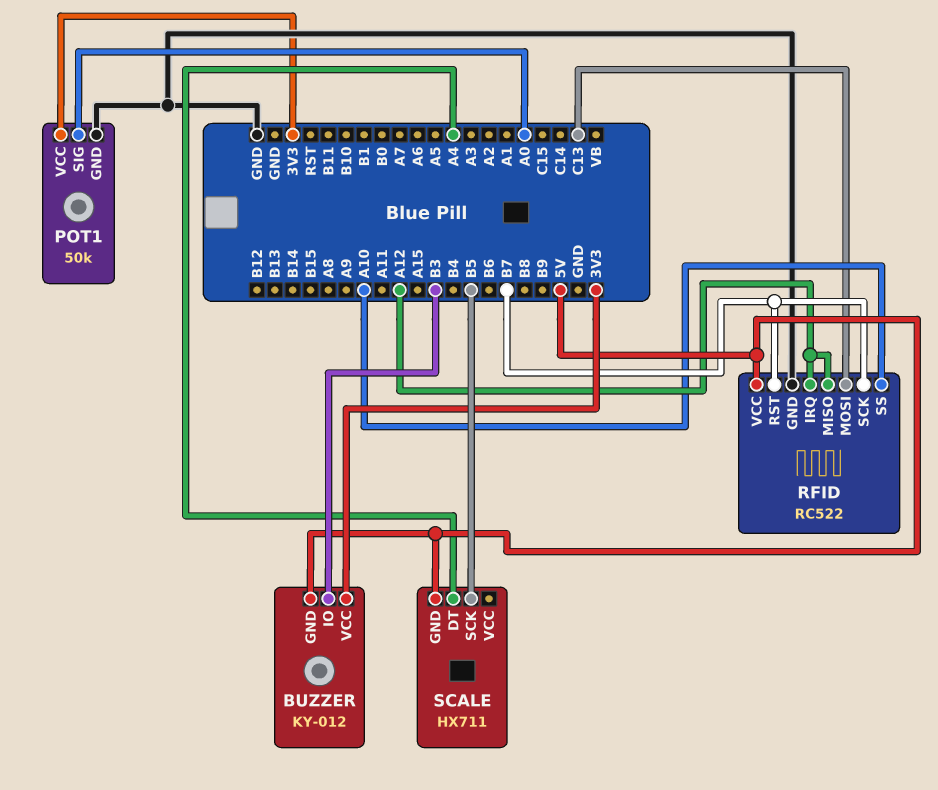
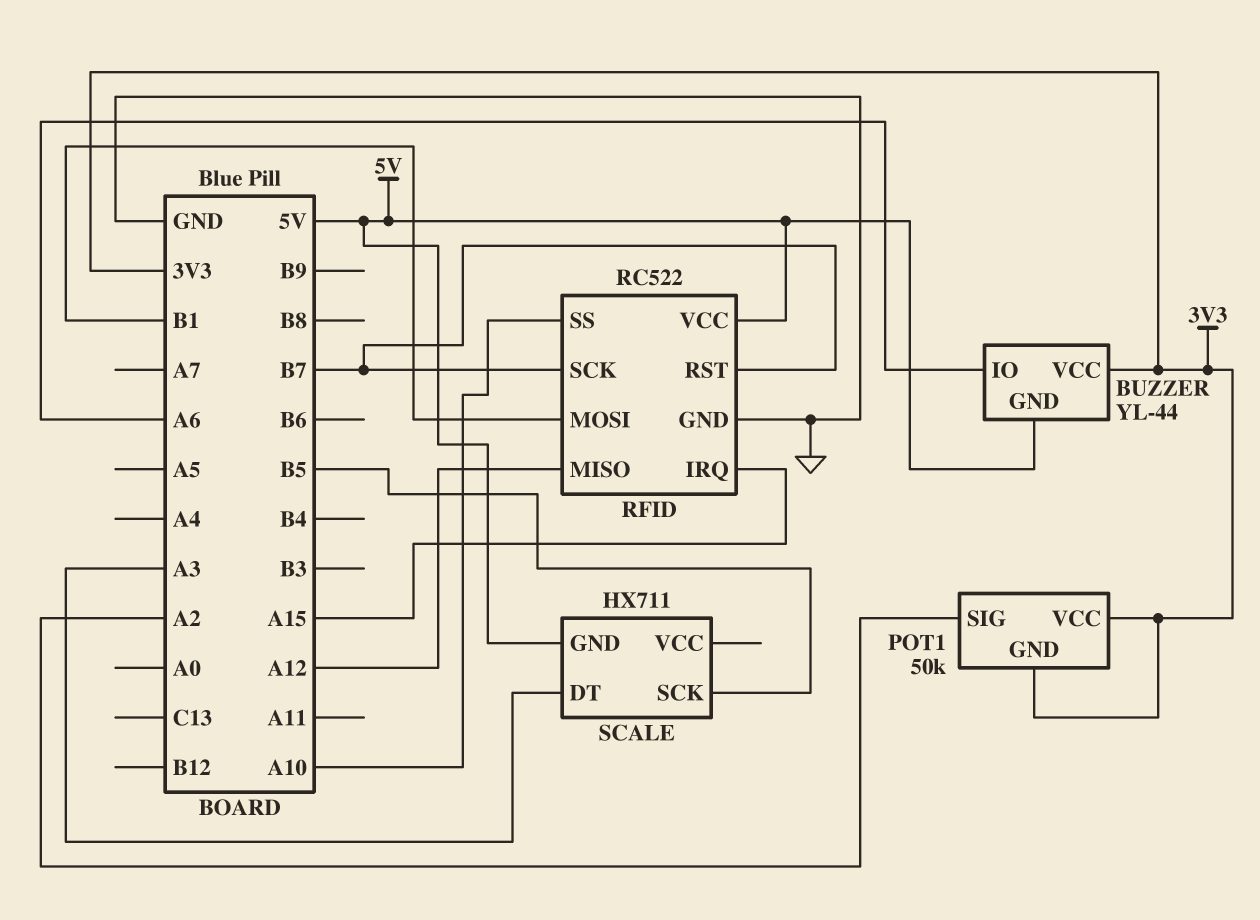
BUZZER: KY-012 -> YL-44
BUZZER pin IO: B3 -> A6
POT1 pin GND: GND -> 3V3
POT1 pin SIG: A0 -> A2
RFID pin IRQ: A12 -> A15
RFID pin MOSI: C13 -> B1
SCALE pin DT: A4 -> A3

